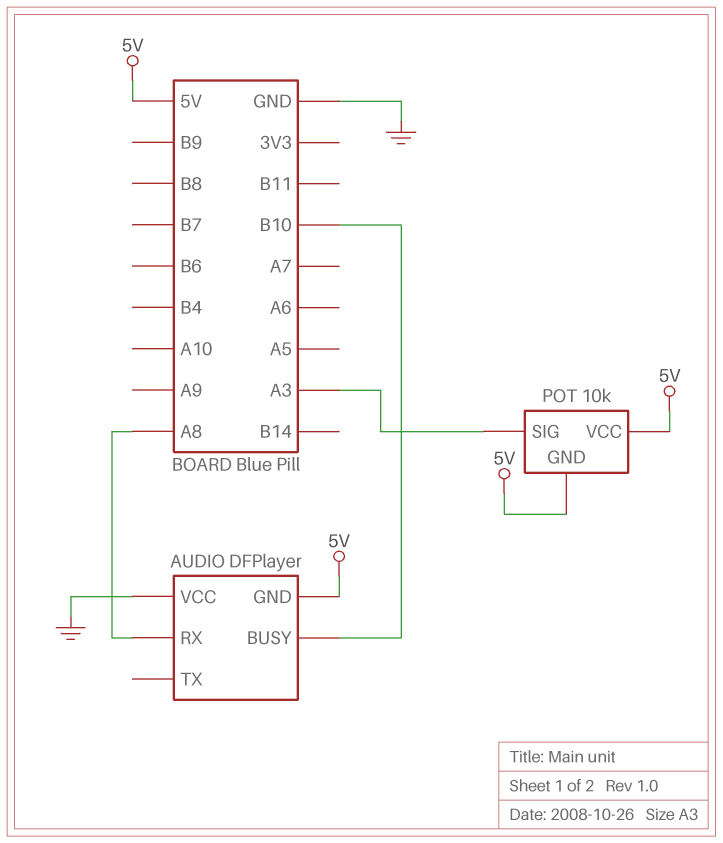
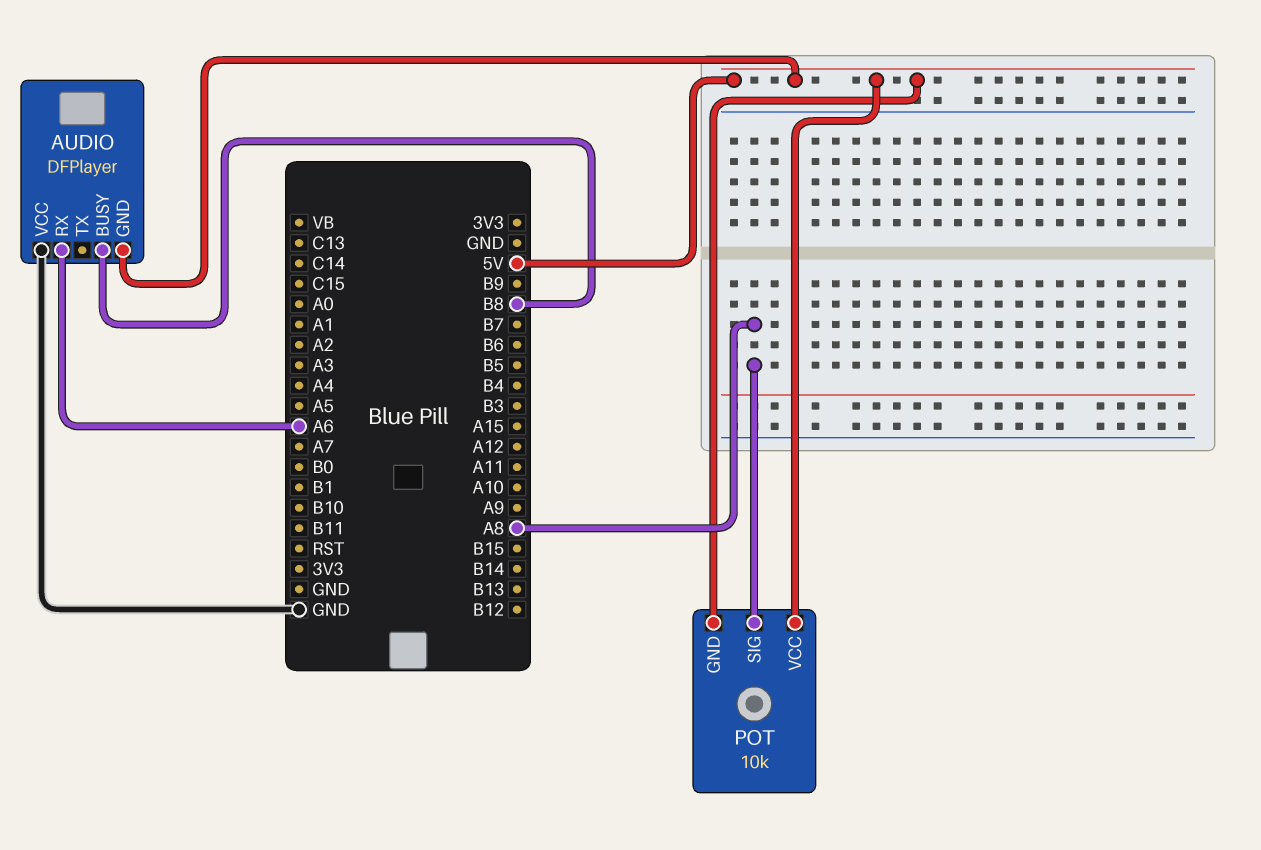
AUDIO pin BUSY: B10 -> B8
AUDIO pin RX: A8 -> A6
POT pin SIG: A3 -> A8

